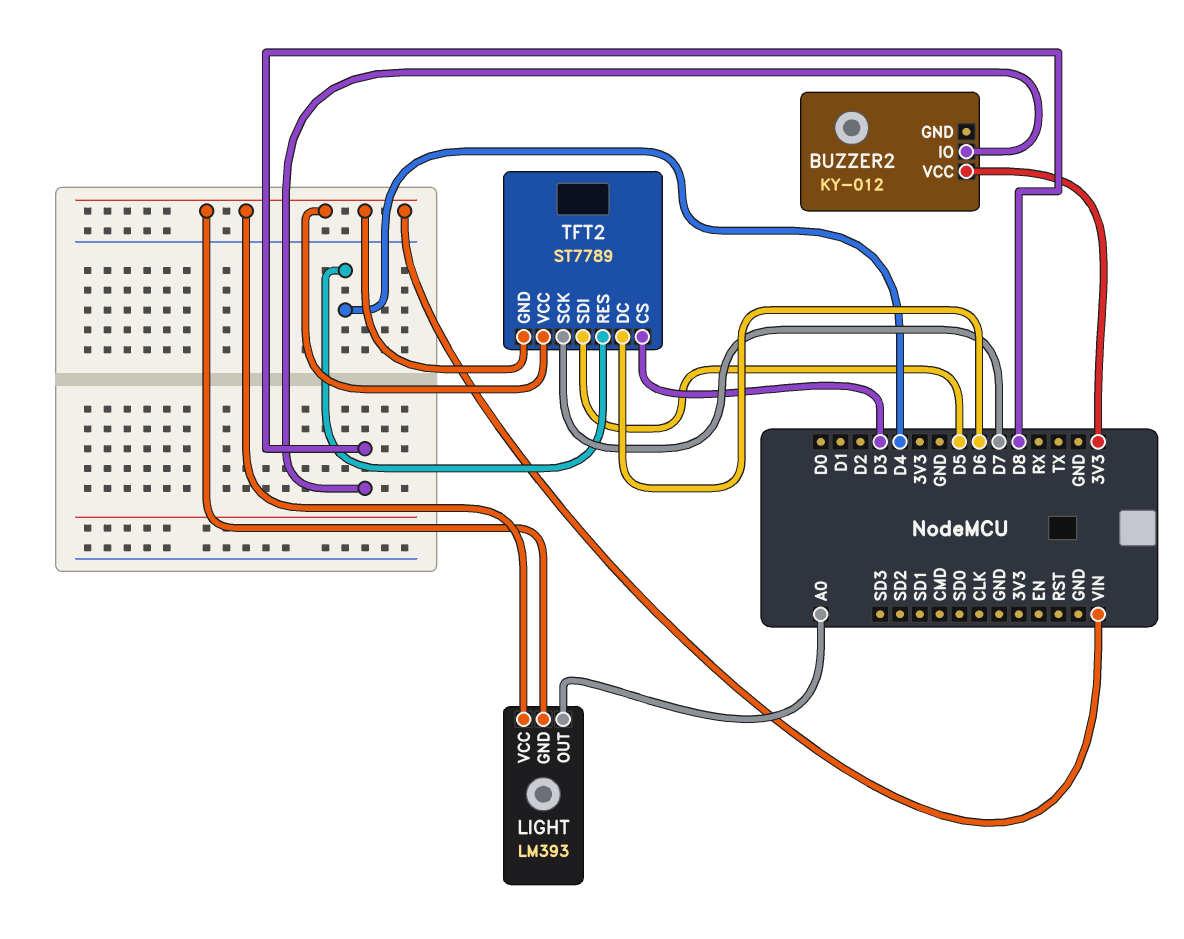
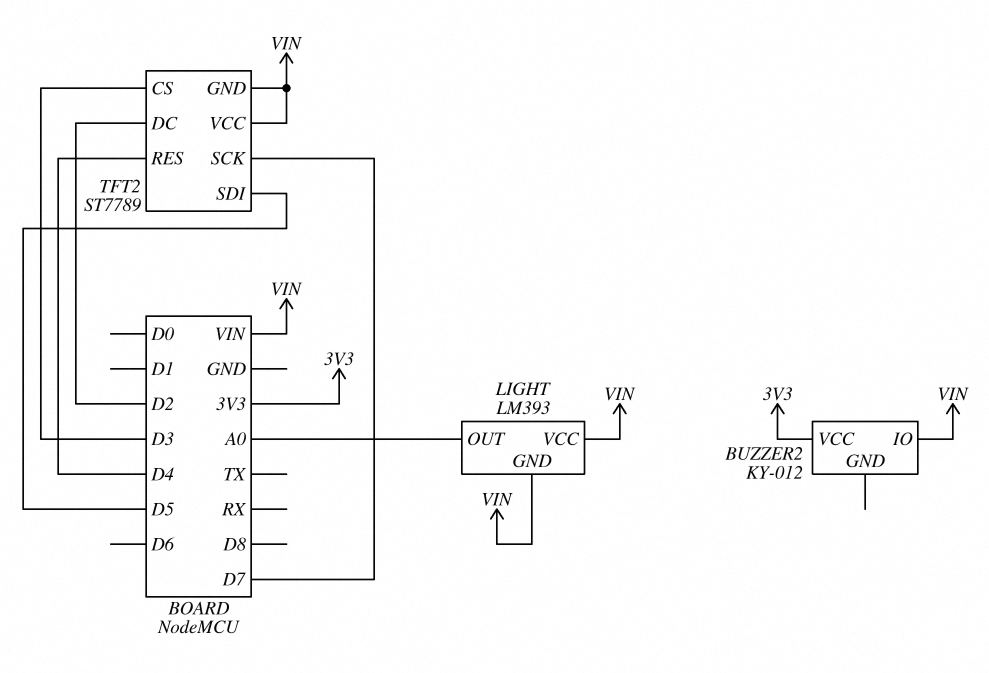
BUZZER2 pin IO: D8 -> VIN
TFT2 pin DC: D6 -> D2

